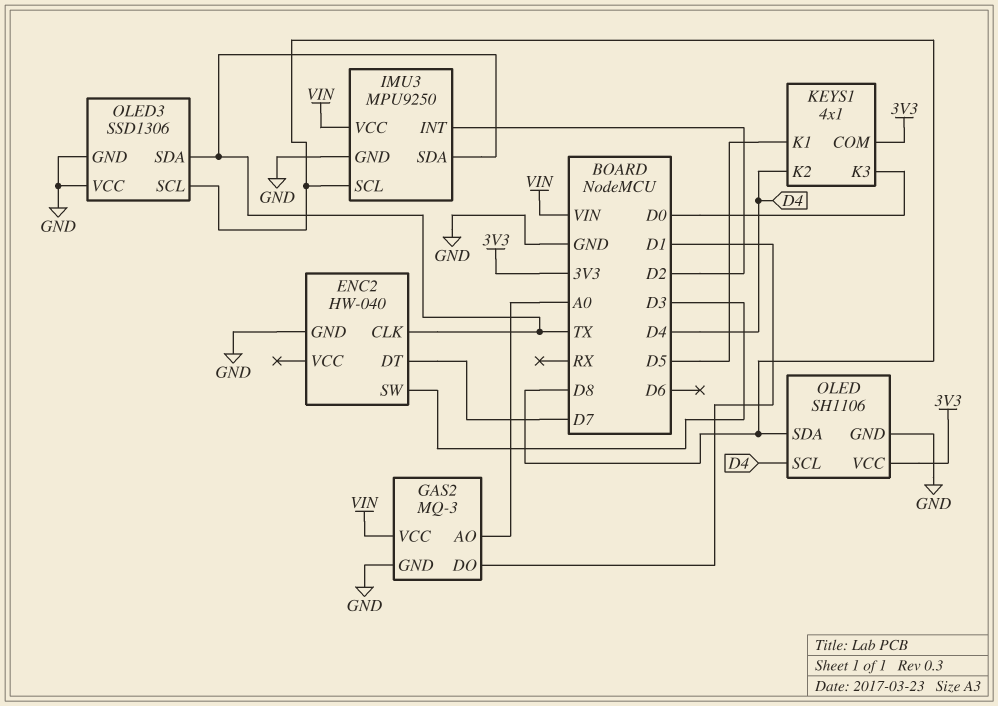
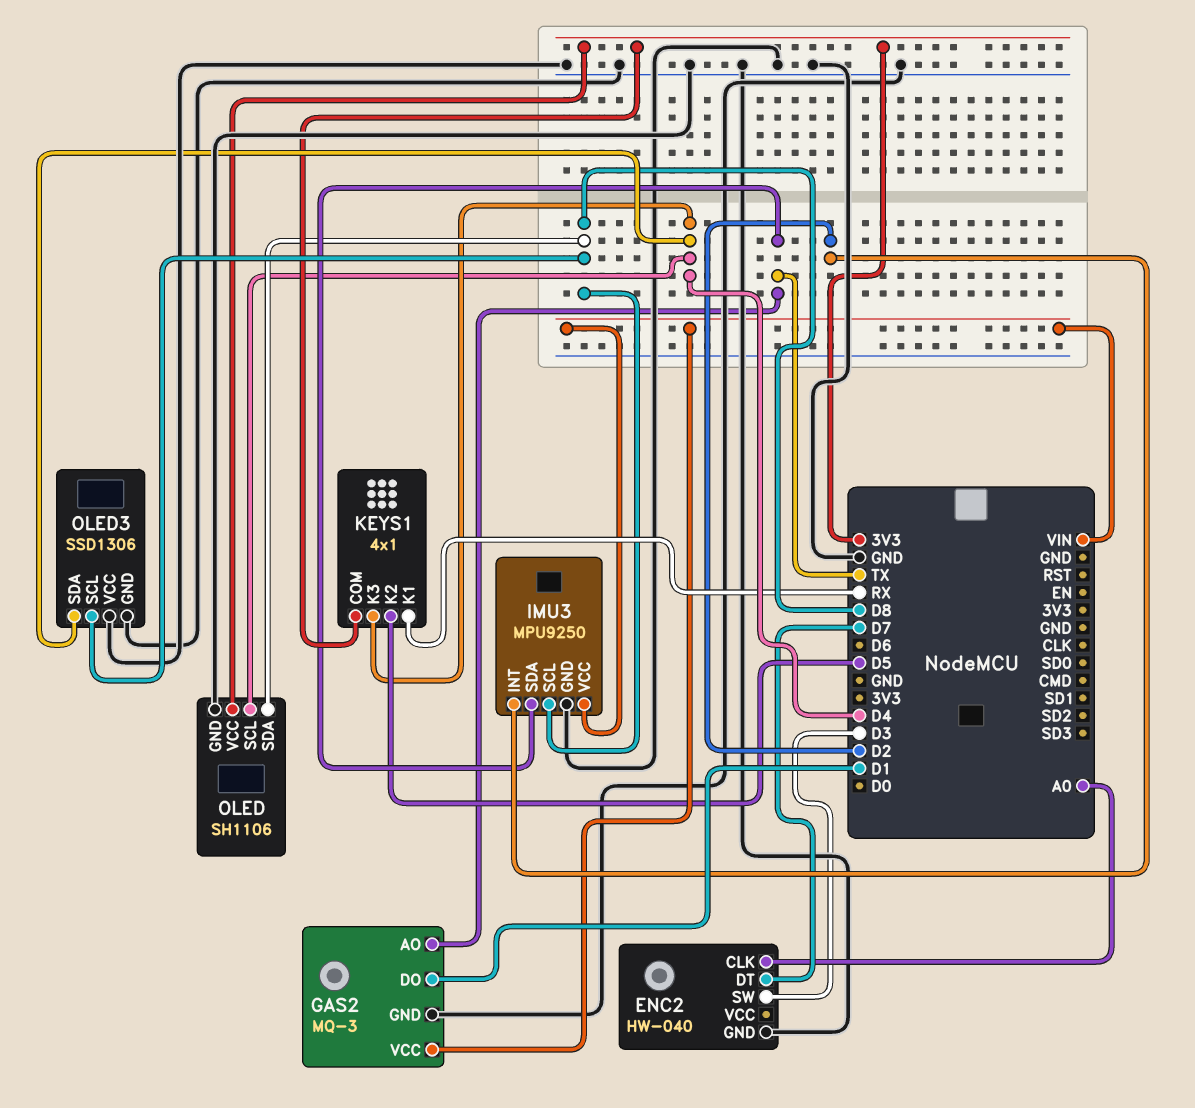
ENC2 pin CLK: TX -> A0
GAS2 pin AO: A0 -> TX
KEYS1 pin K1: D5 -> RX
KEYS1 pin K2: D4 -> D5
KEYS1 pin K3: D0 -> D4
OLED3 pin SDA: TX -> D4

